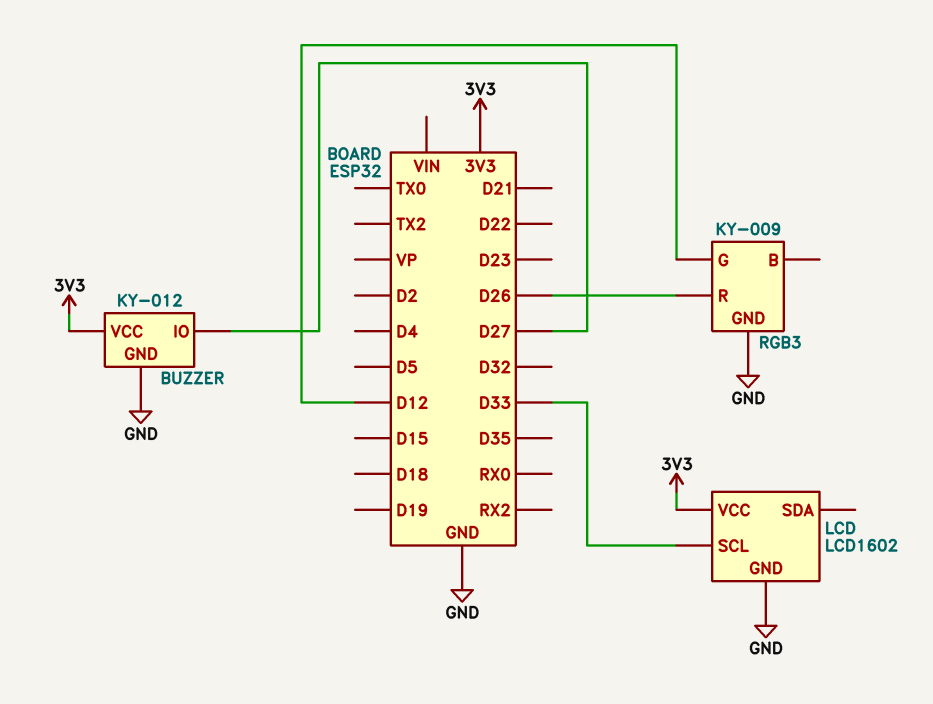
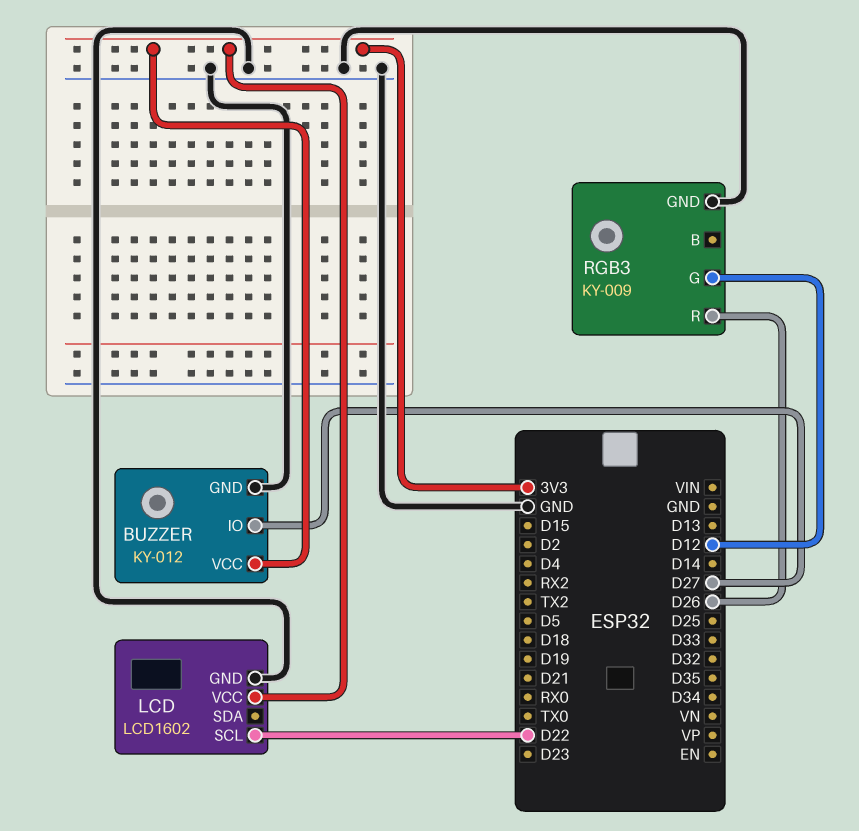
LCD pin SCL: D33 -> D22

